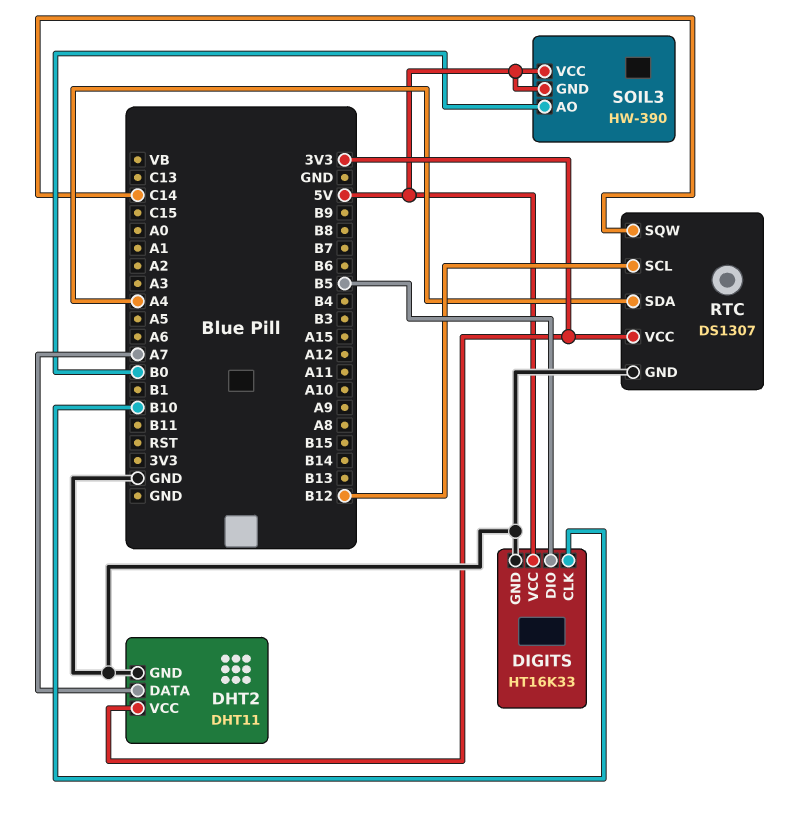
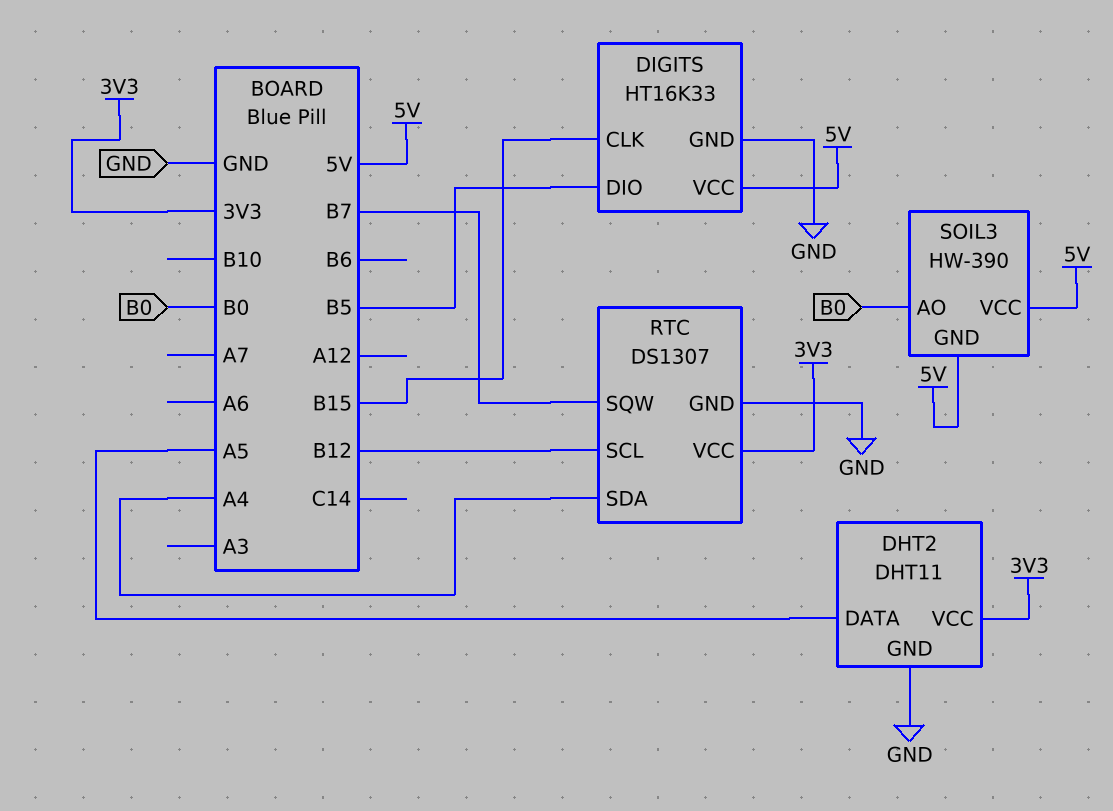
DHT2 pin DATA: A7 -> A5
DIGITS pin CLK: B10 -> B15
RTC pin SQW: C14 -> B7

